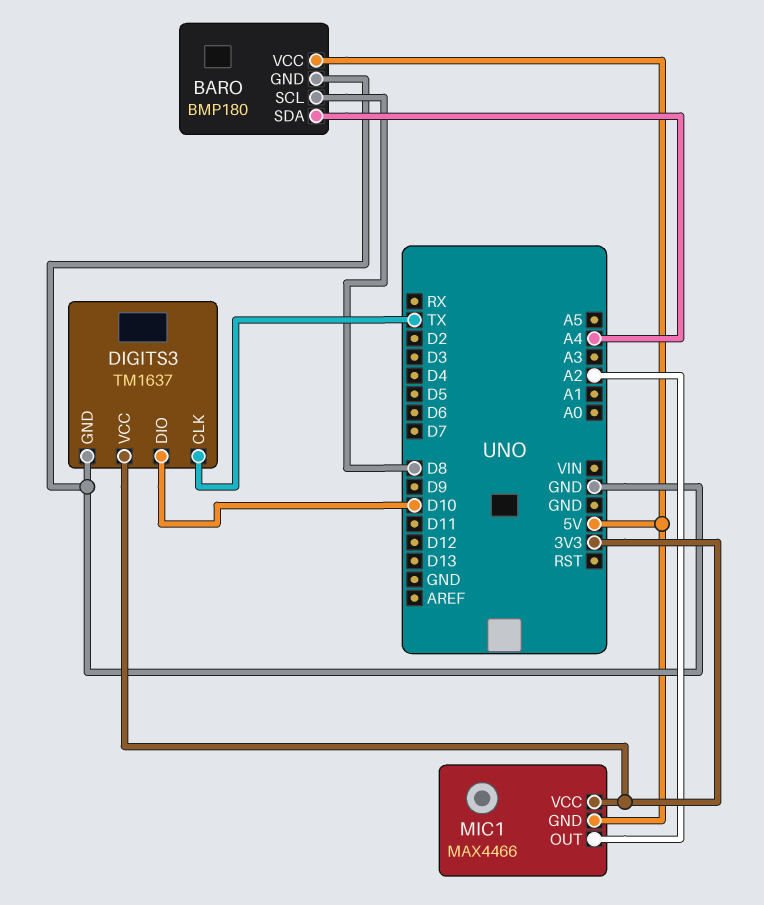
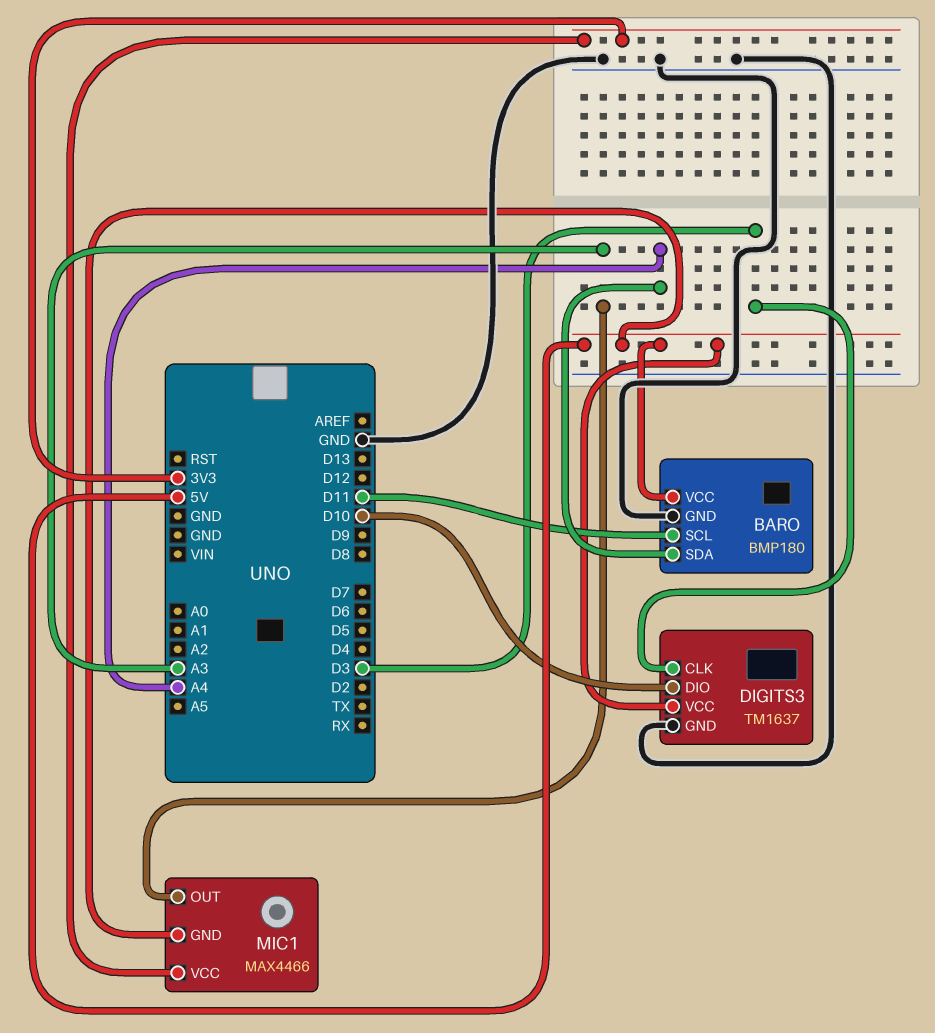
BARO pin SCL: D8 -> D11
DIGITS3 pin CLK: TX -> D3
DIGITS3 pin VCC: 3V3 -> 5V
MIC1 pin OUT: A2 -> A3

